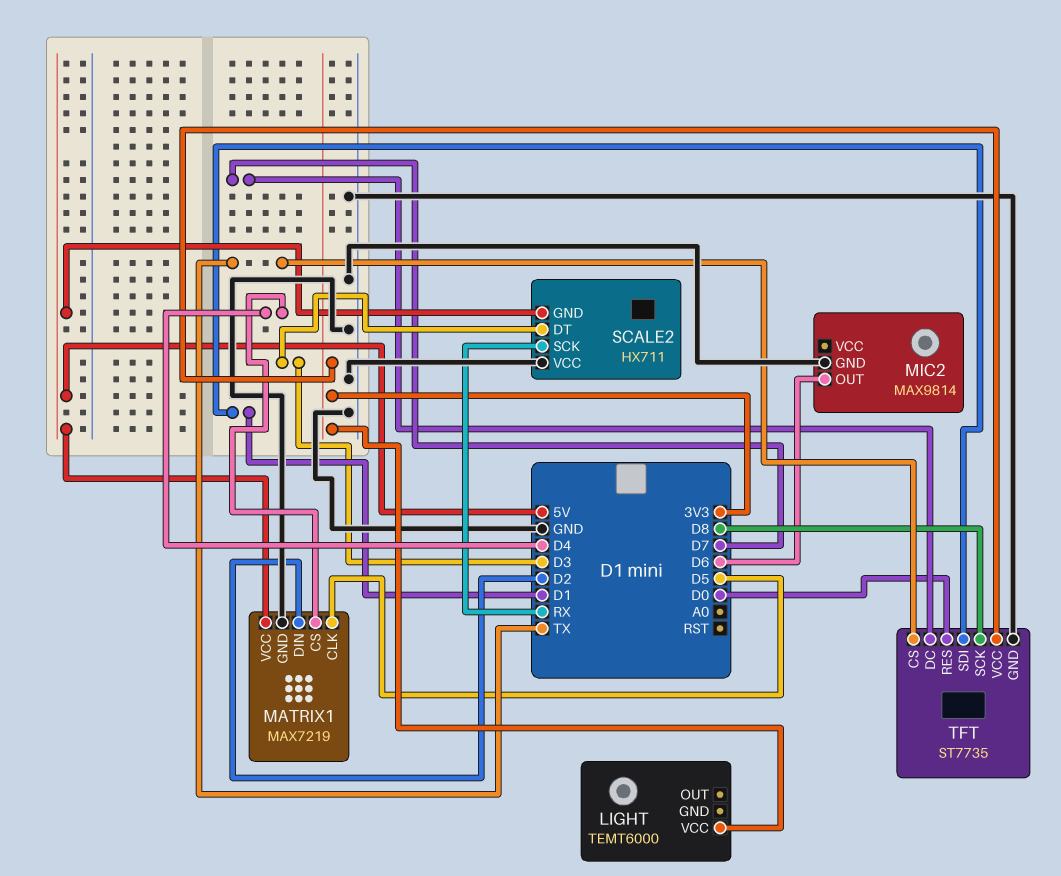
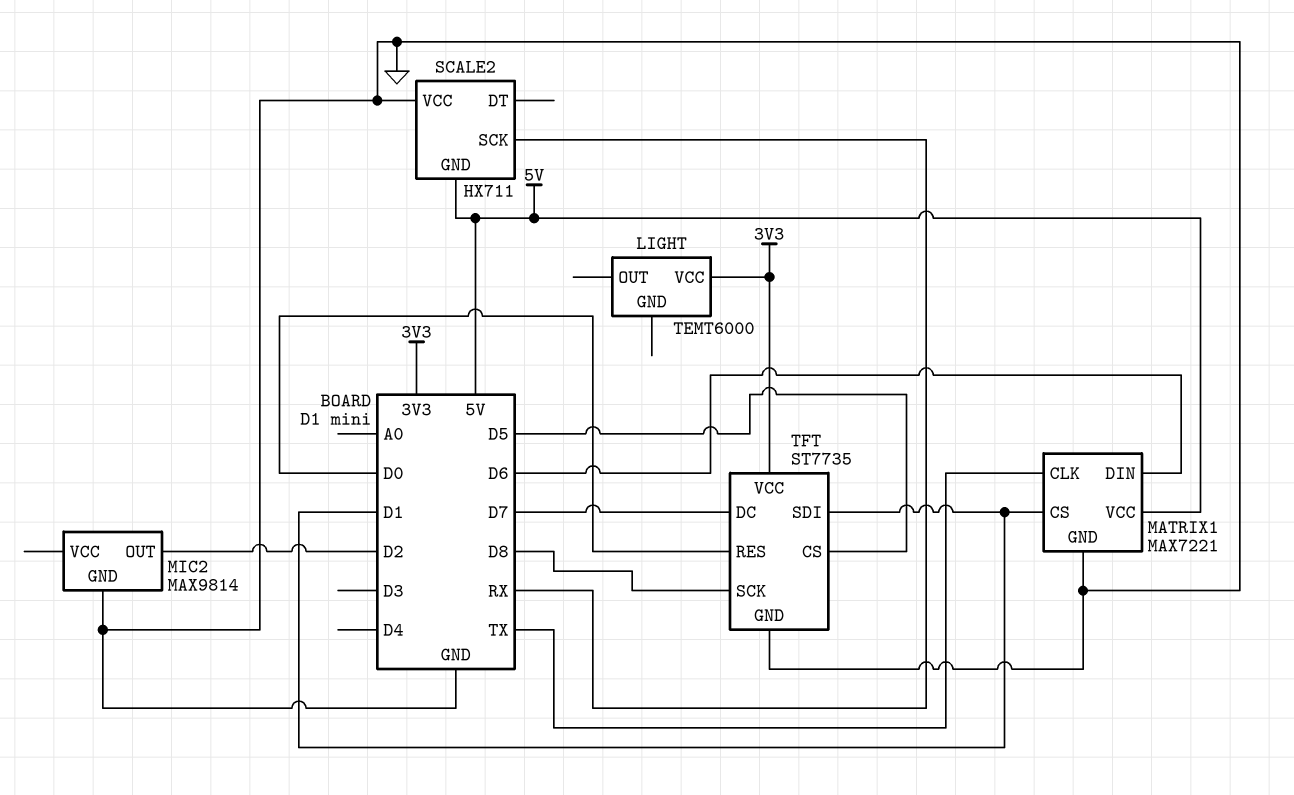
MATRIX1: MAX7219 -> MAX7221
MATRIX1 pin CLK: D5 -> TX
MATRIX1 pin CS: D4 -> D1
MATRIX1 pin DIN: D2 -> D6
MIC2 pin OUT: D6 -> D2
SCALE2 pin DT: D3 -> none
TFT pin CS: TX -> D5

